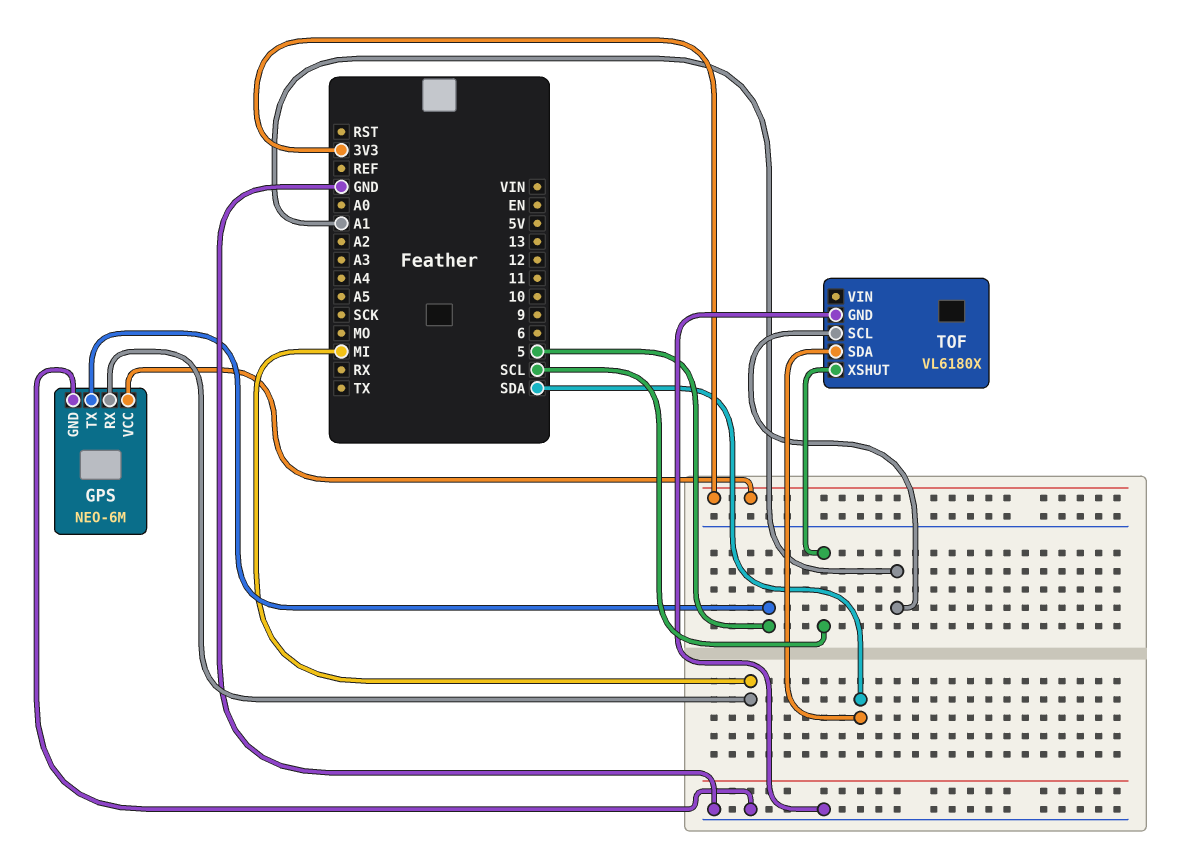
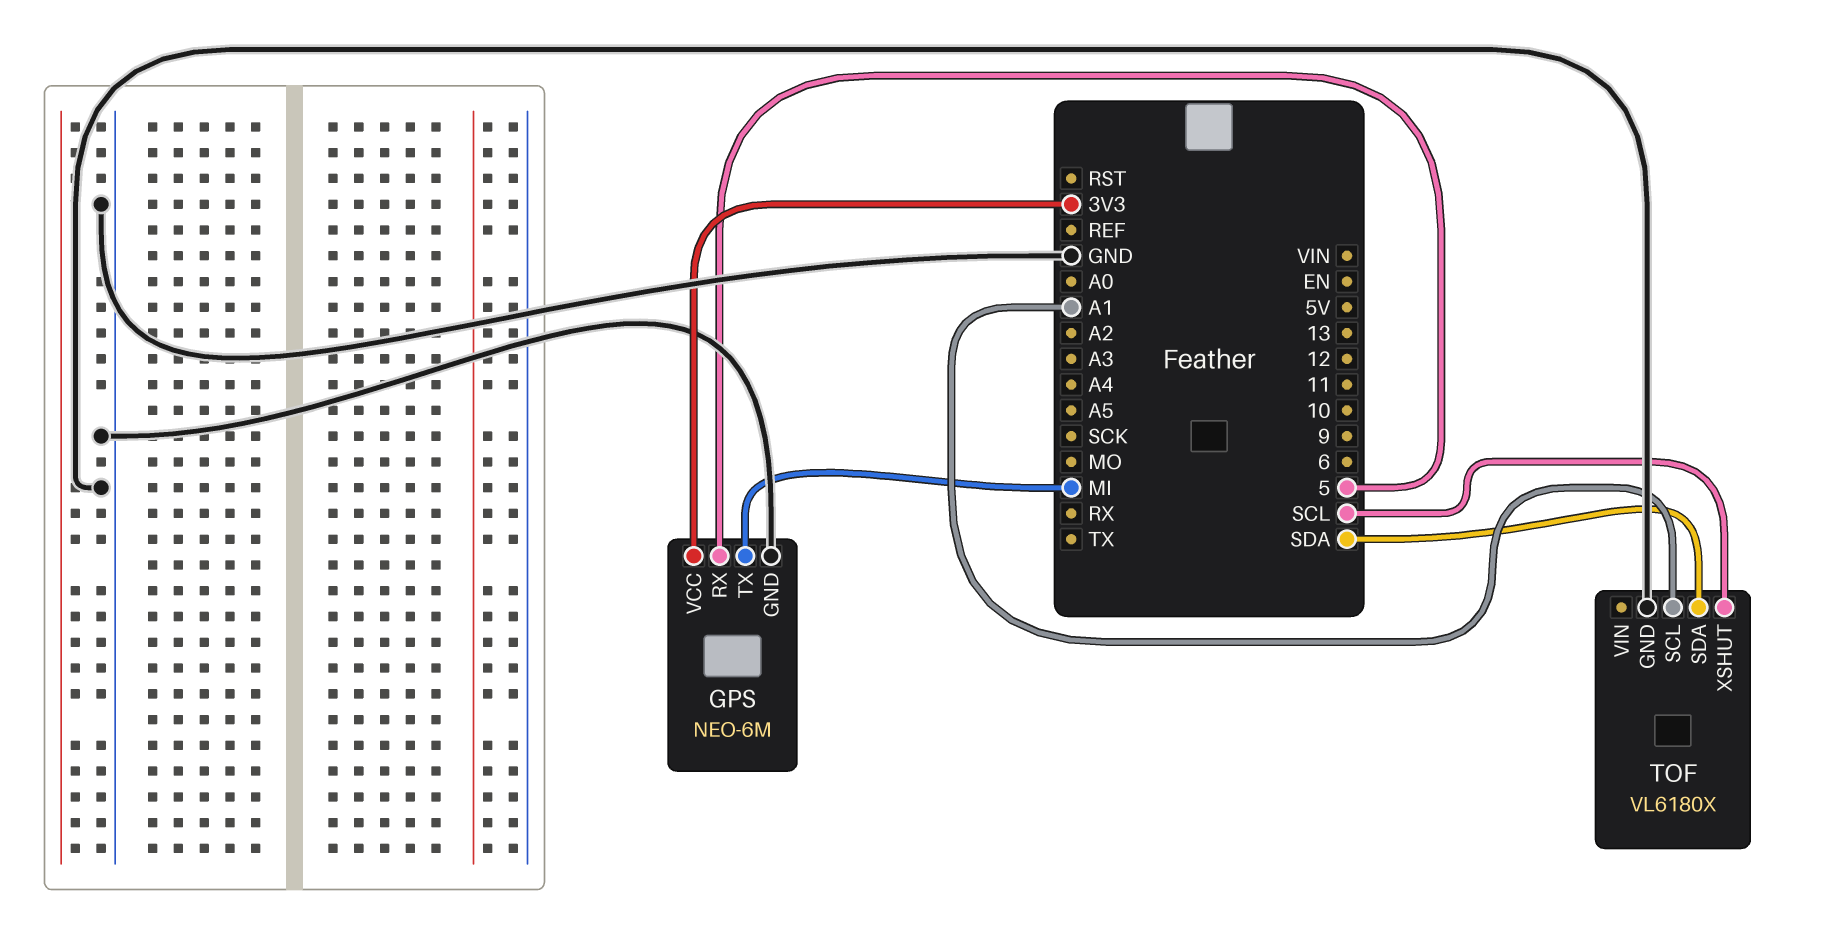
GPS pin RX: MI -> 5
GPS pin TX: 5 -> MI

